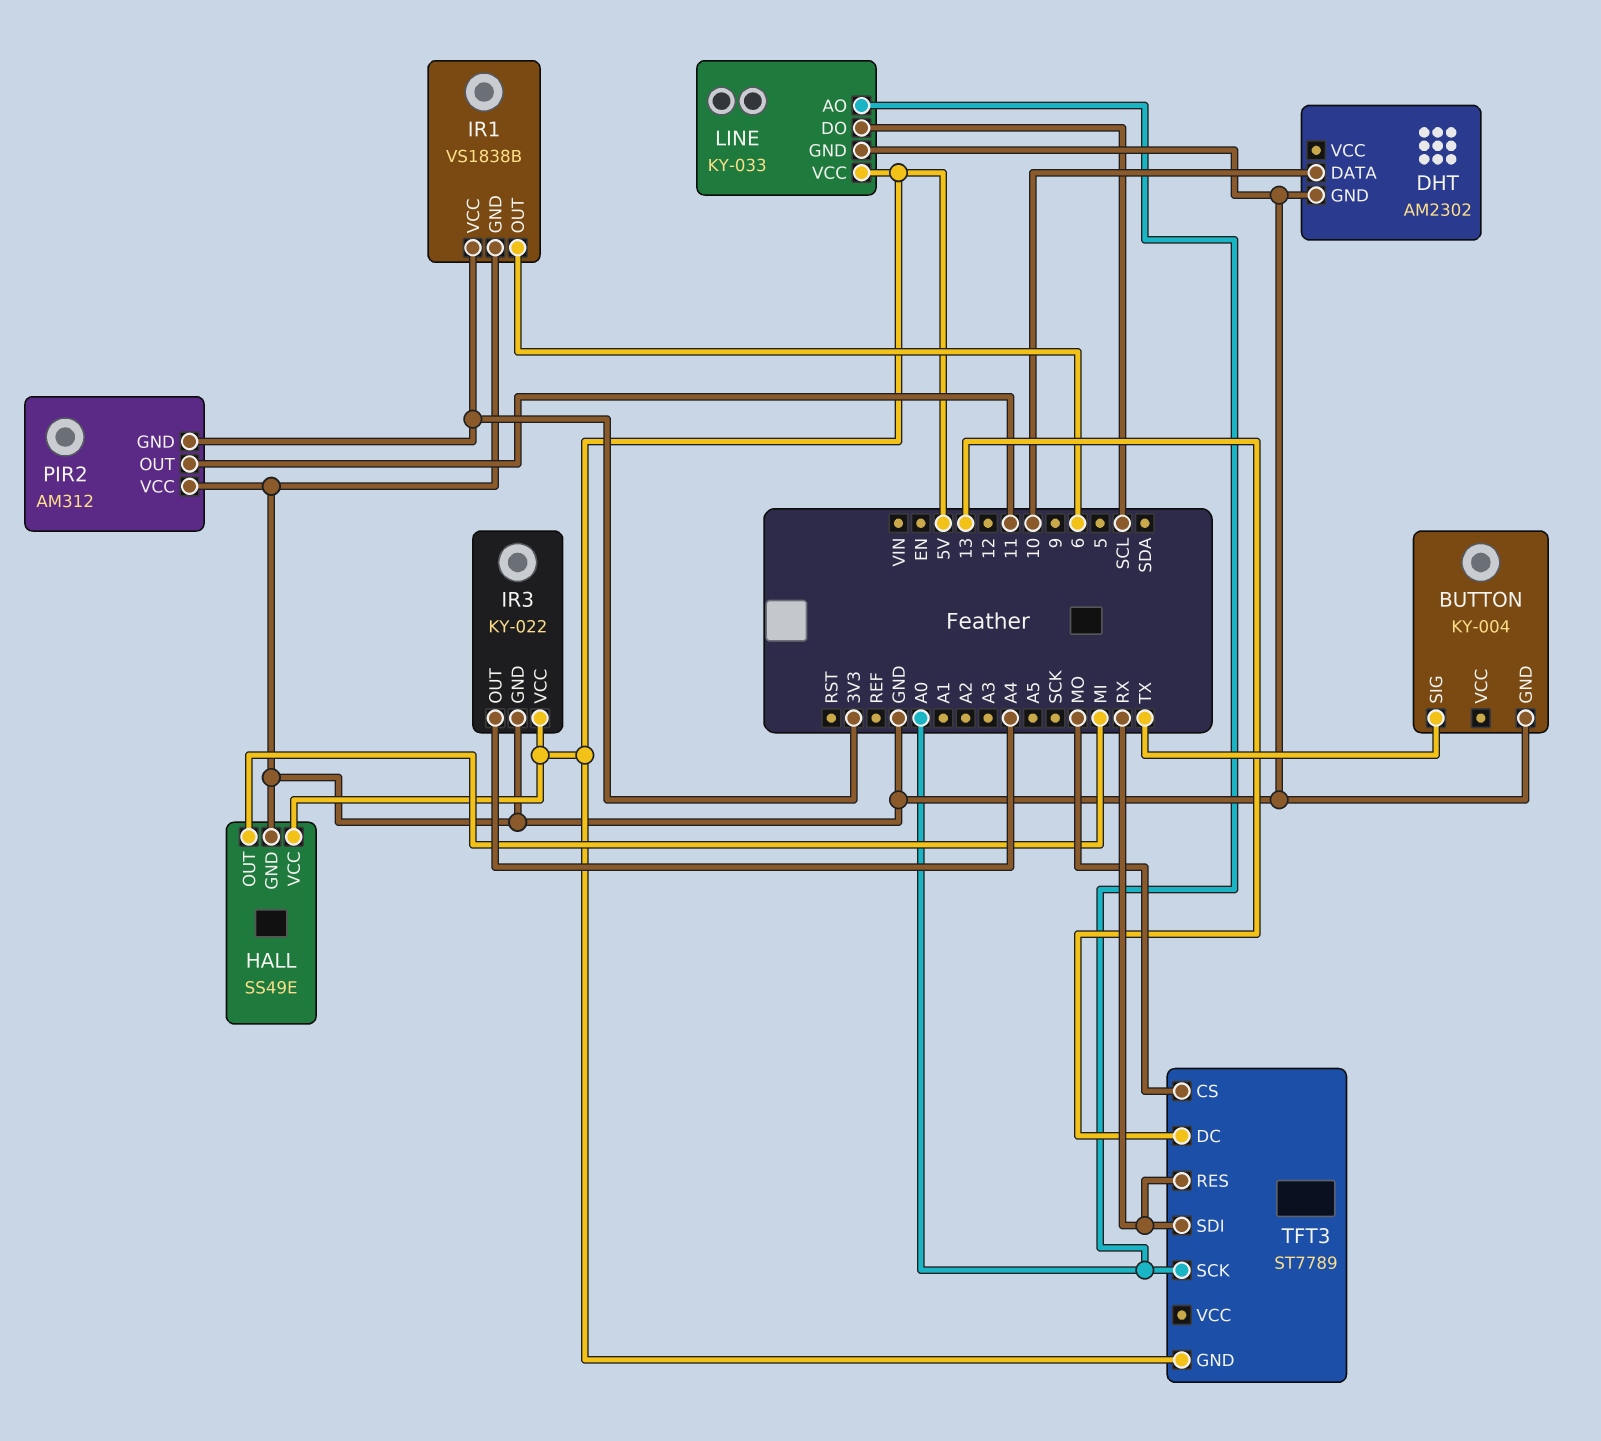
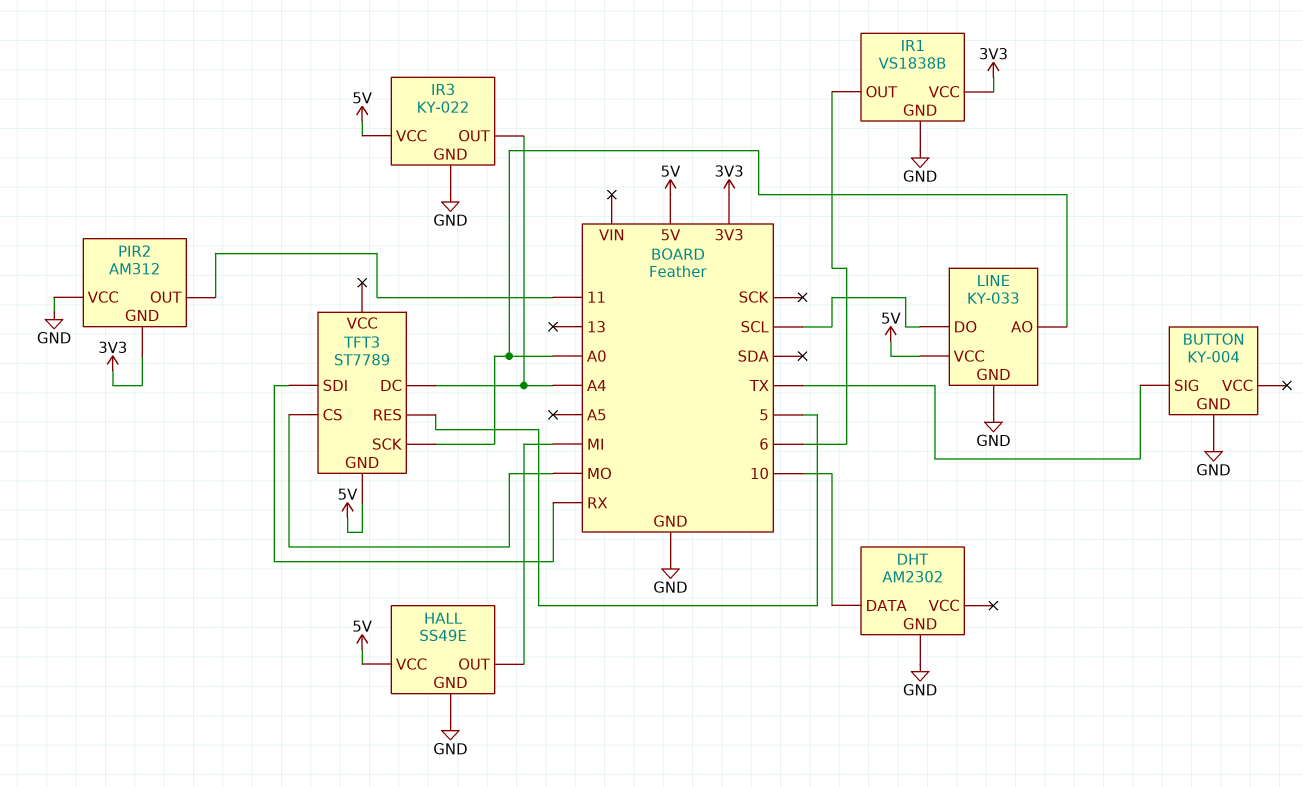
TFT3 pin DC: 13 -> A4
TFT3 pin RES: RX -> 5

